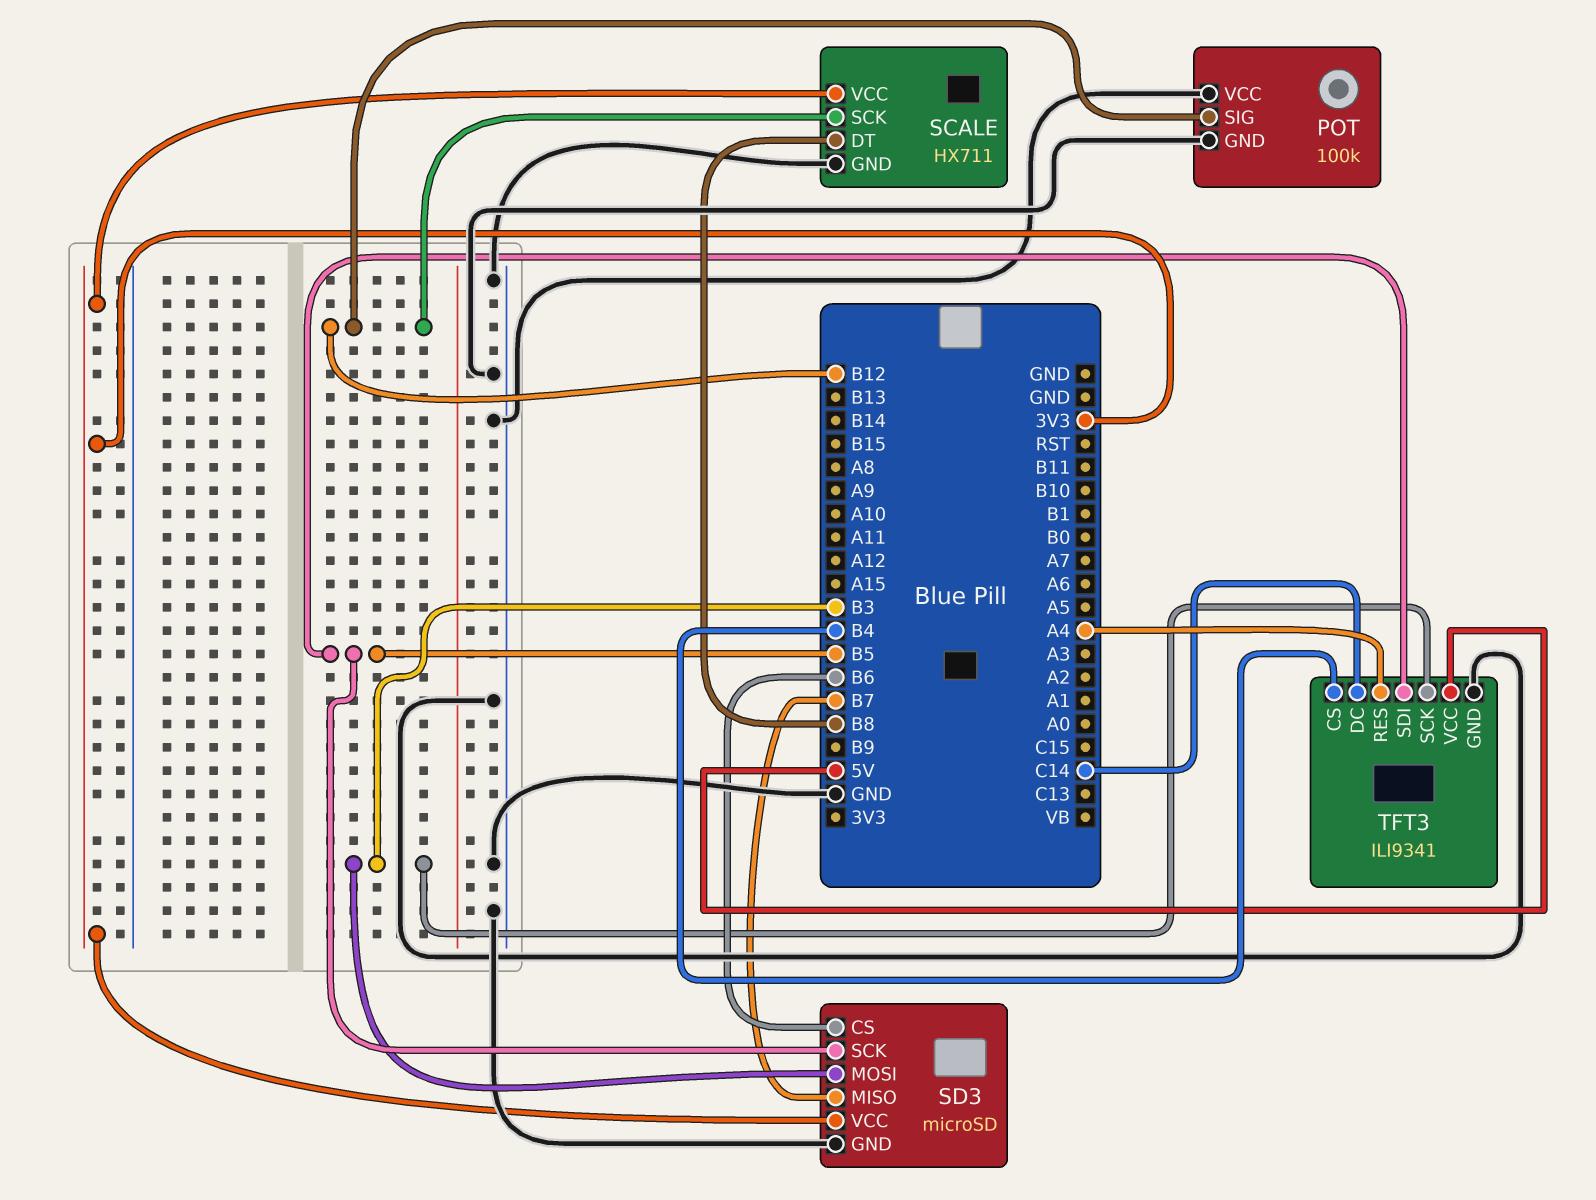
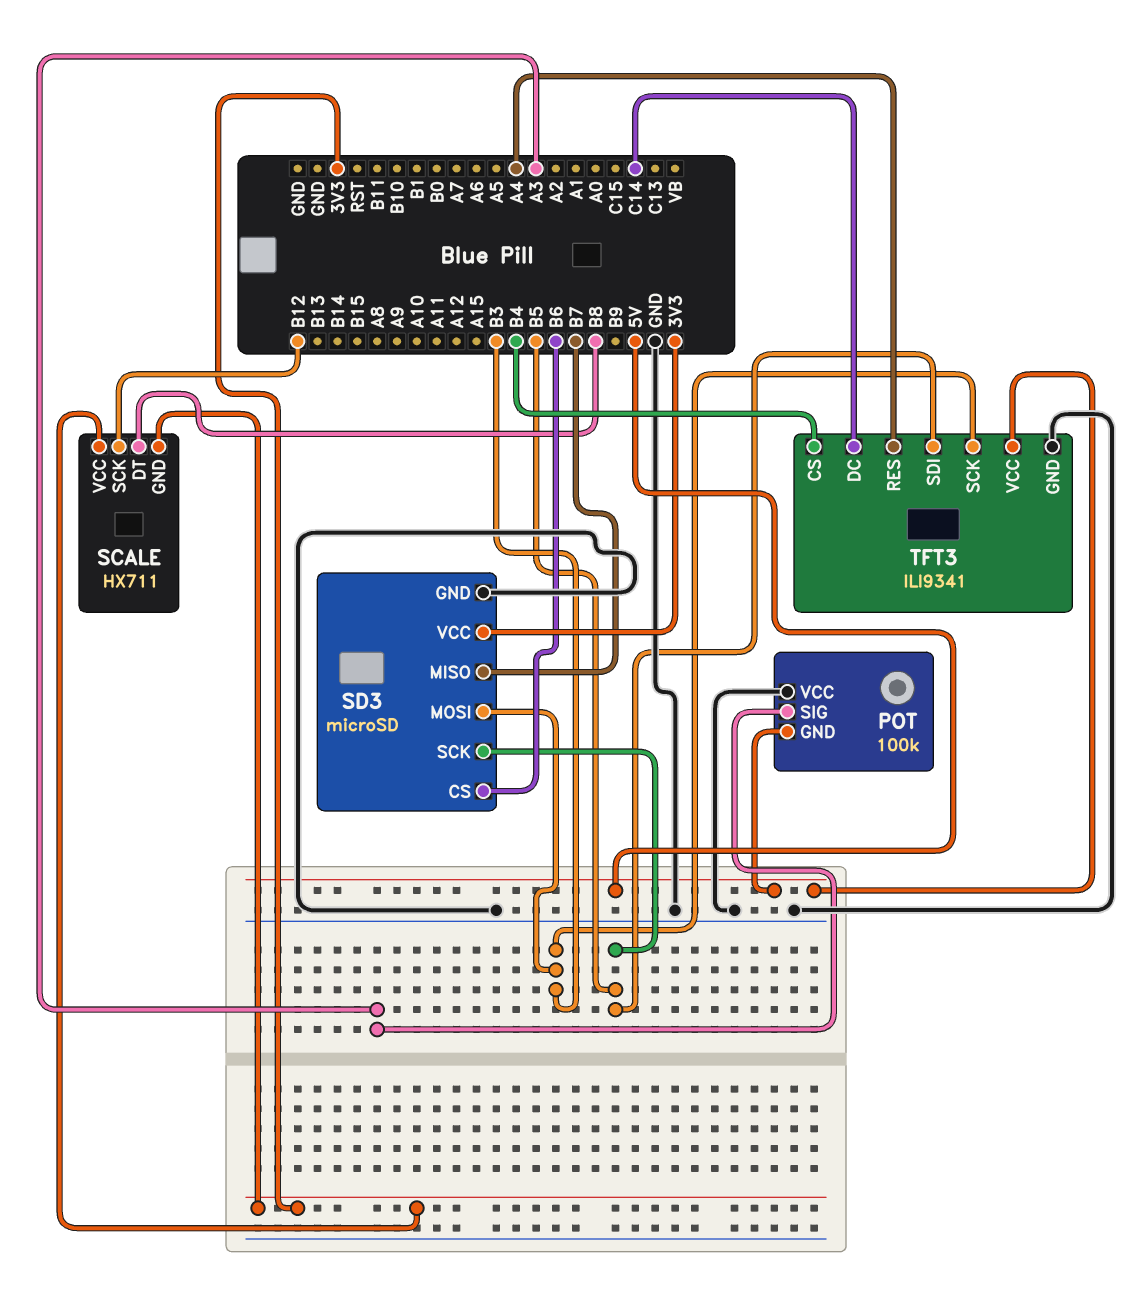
POT pin GND: GND -> 5V
POT pin SIG: B12 -> A3
SCALE pin GND: GND -> 3V3

